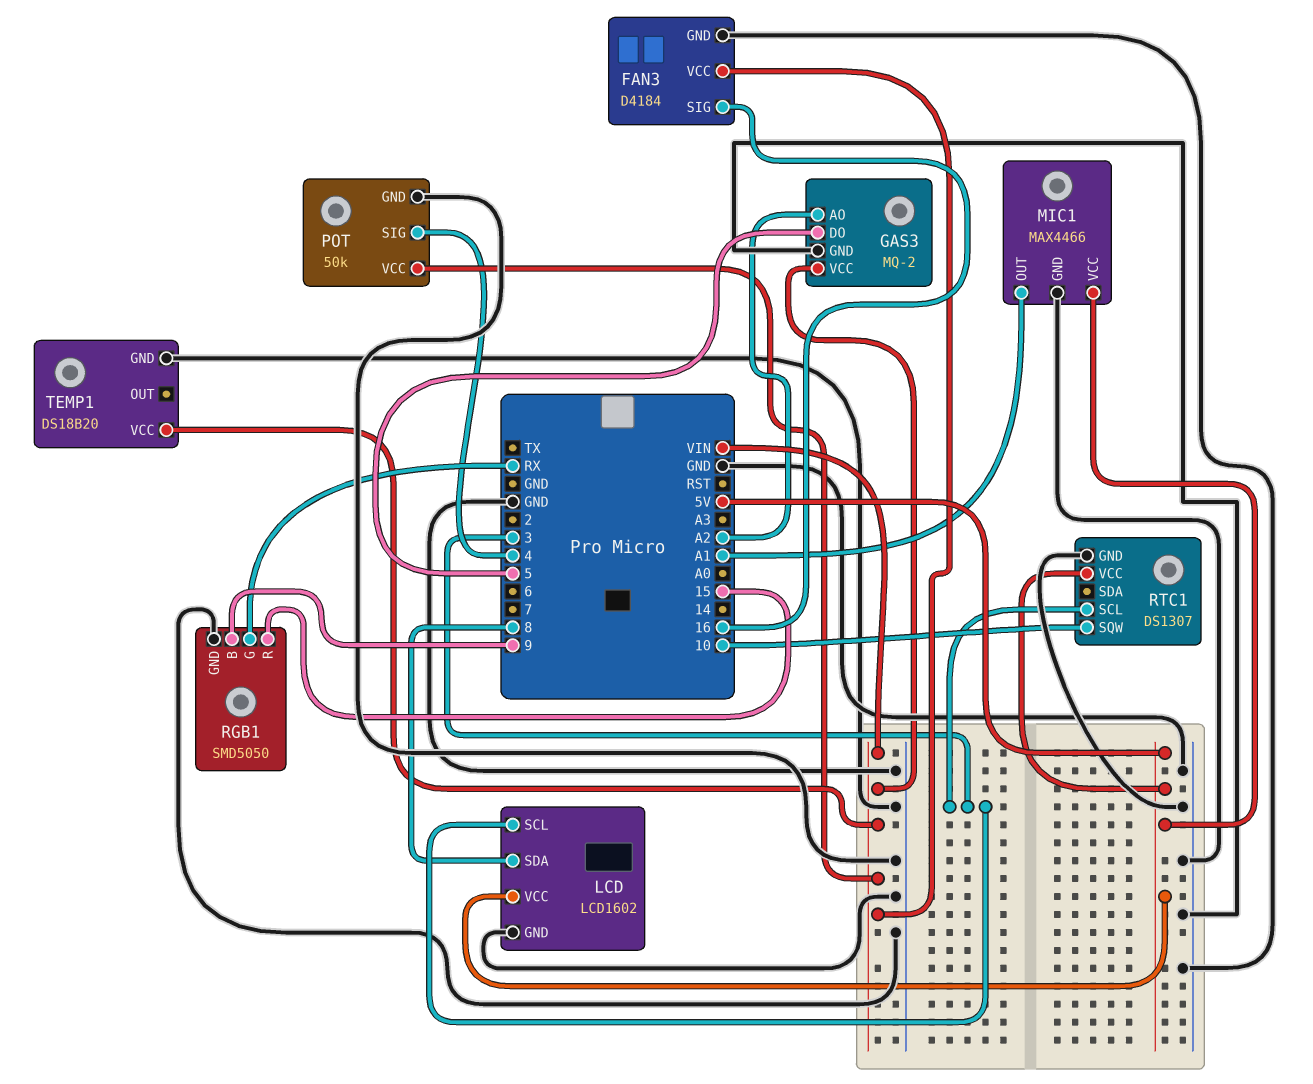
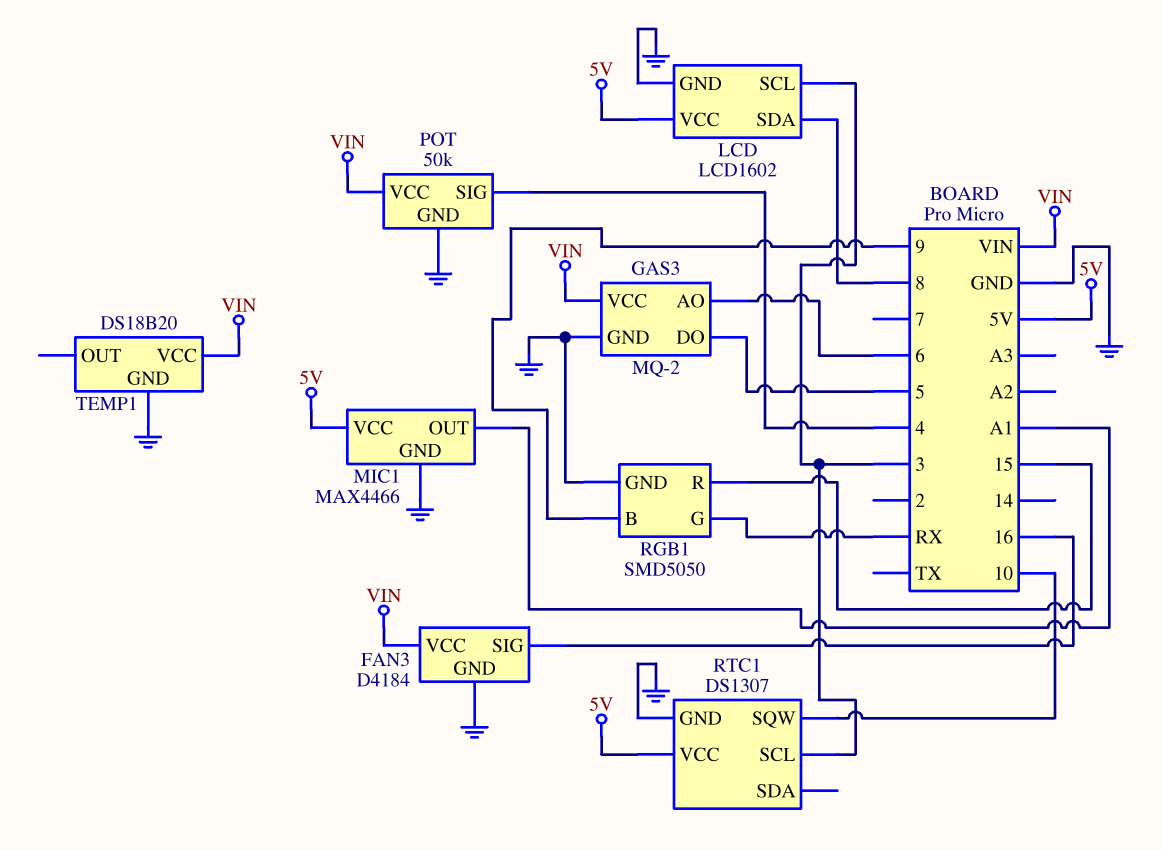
GAS3 pin AO: A2 -> 6

